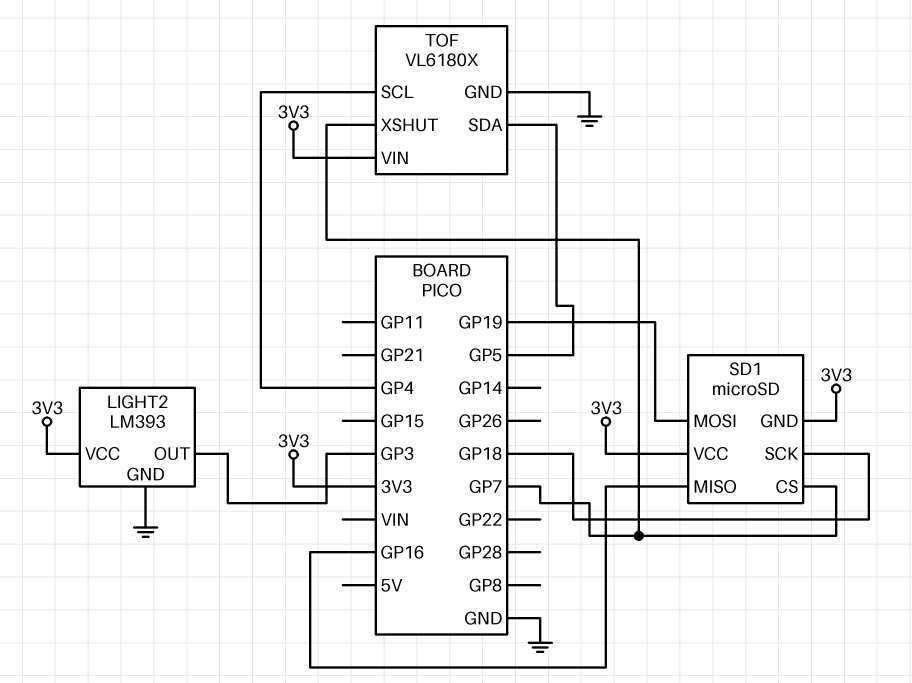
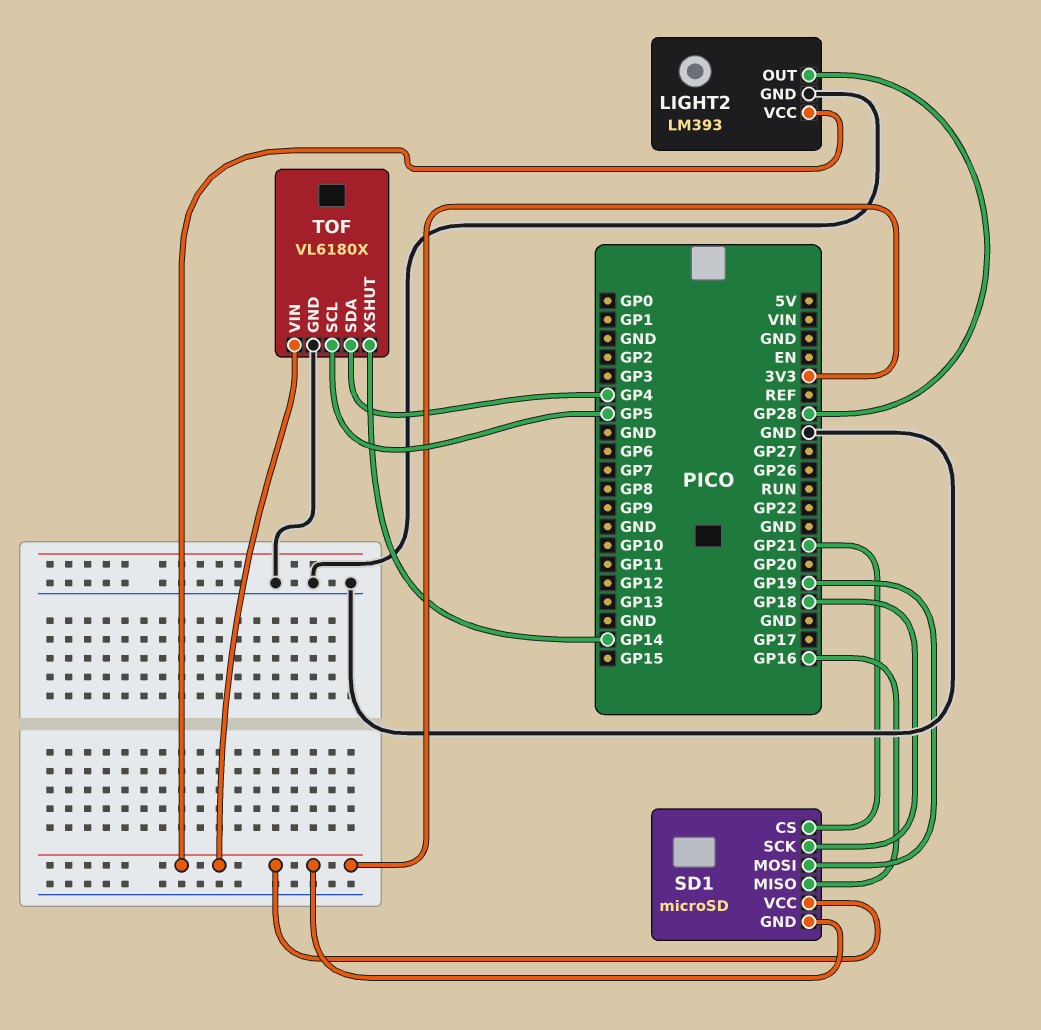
LIGHT2 pin OUT: GP3 -> GP28
SD1 pin CS: GP7 -> GP21
TOF pin SCL: GP4 -> GP5
TOF pin SDA: GP5 -> GP4
TOF pin XSHUT: GP7 -> GP14

